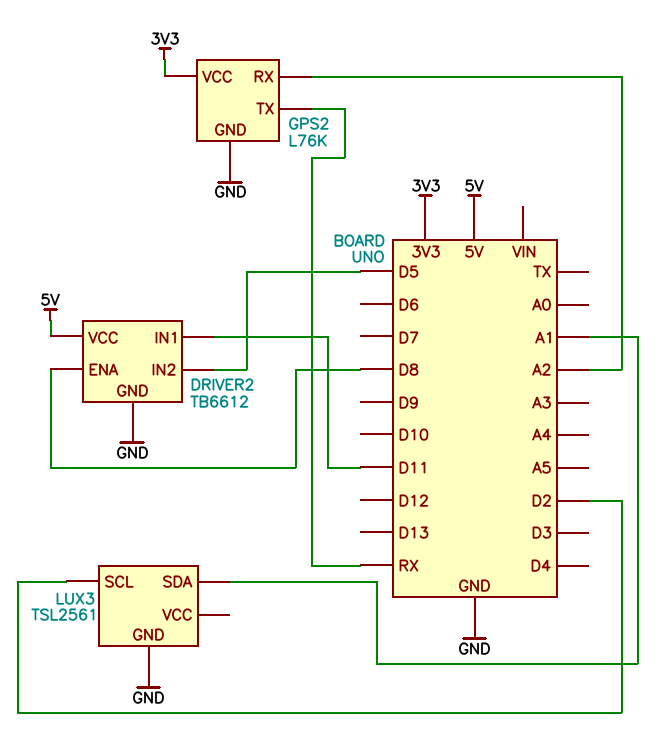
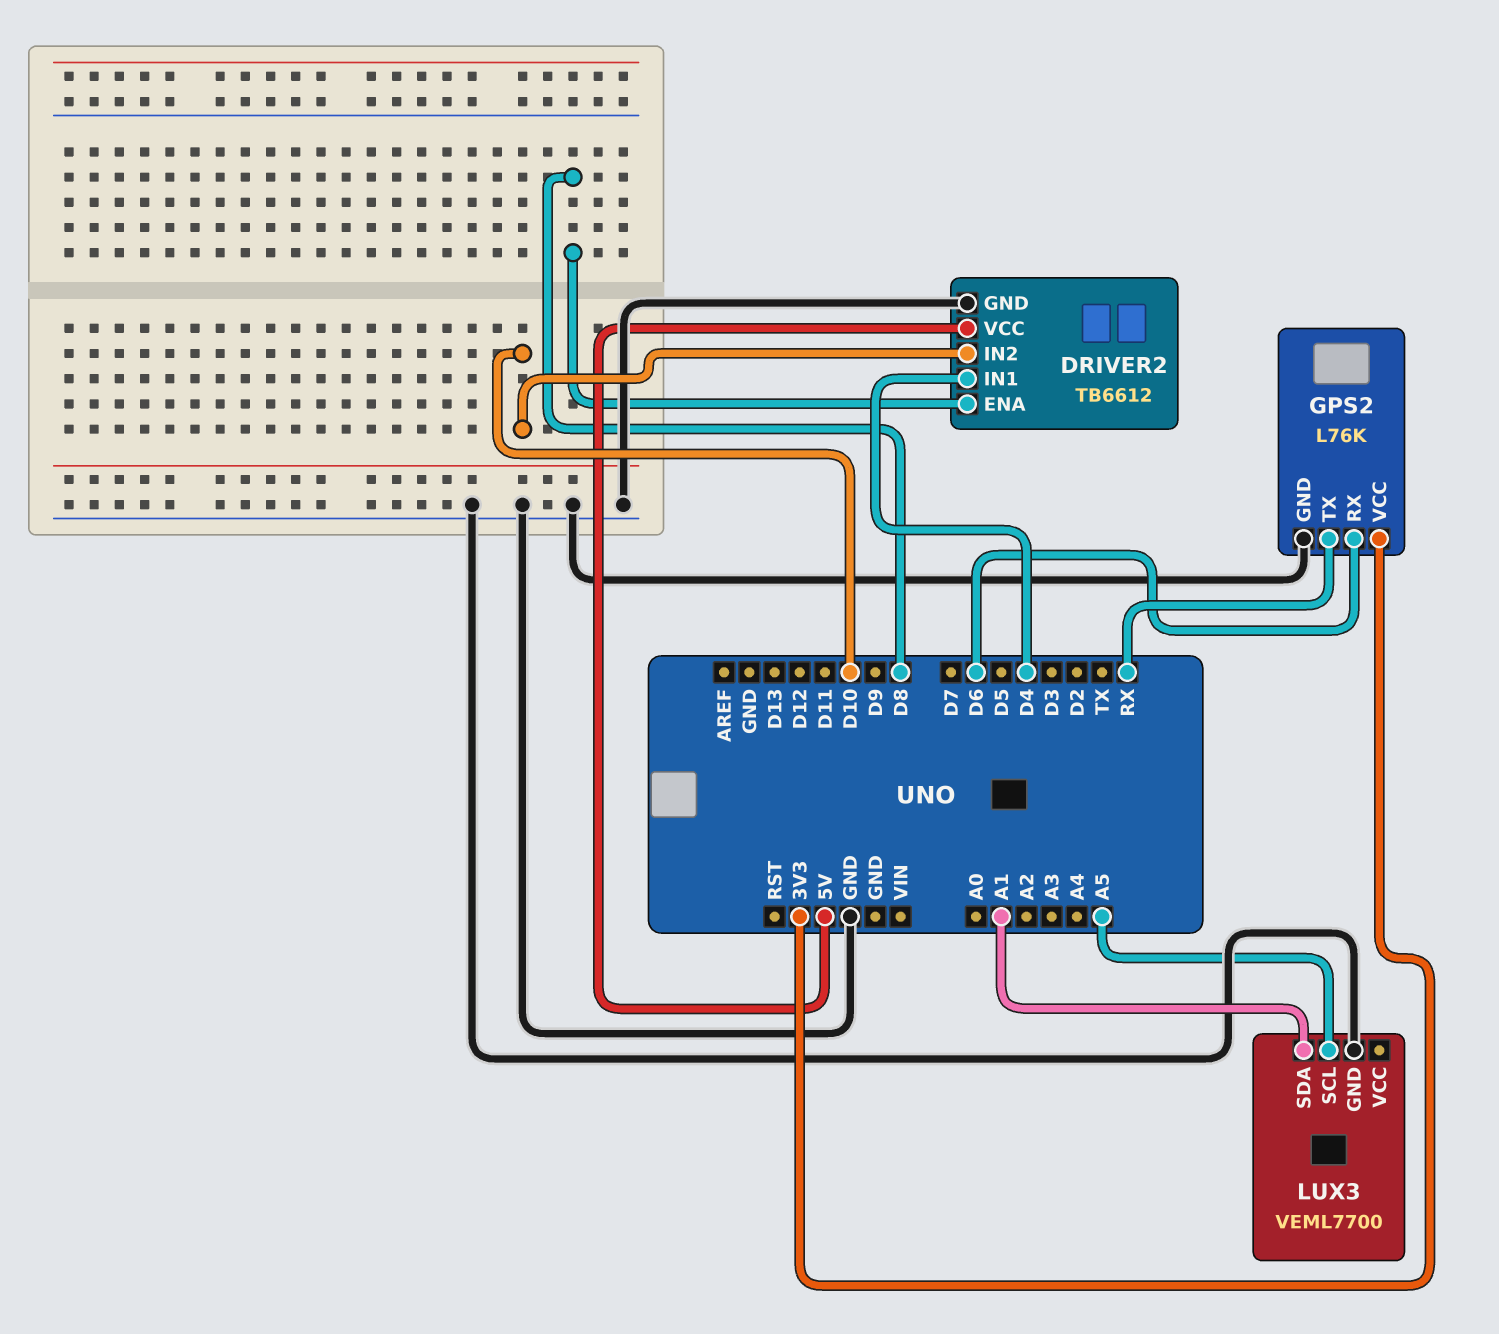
DRIVER2 pin IN1: D11 -> D4
DRIVER2 pin IN2: D5 -> D10
GPS2 pin RX: A2 -> D6
LUX3: TSL2561 -> VEML7700
LUX3 pin SCL: D2 -> A5

